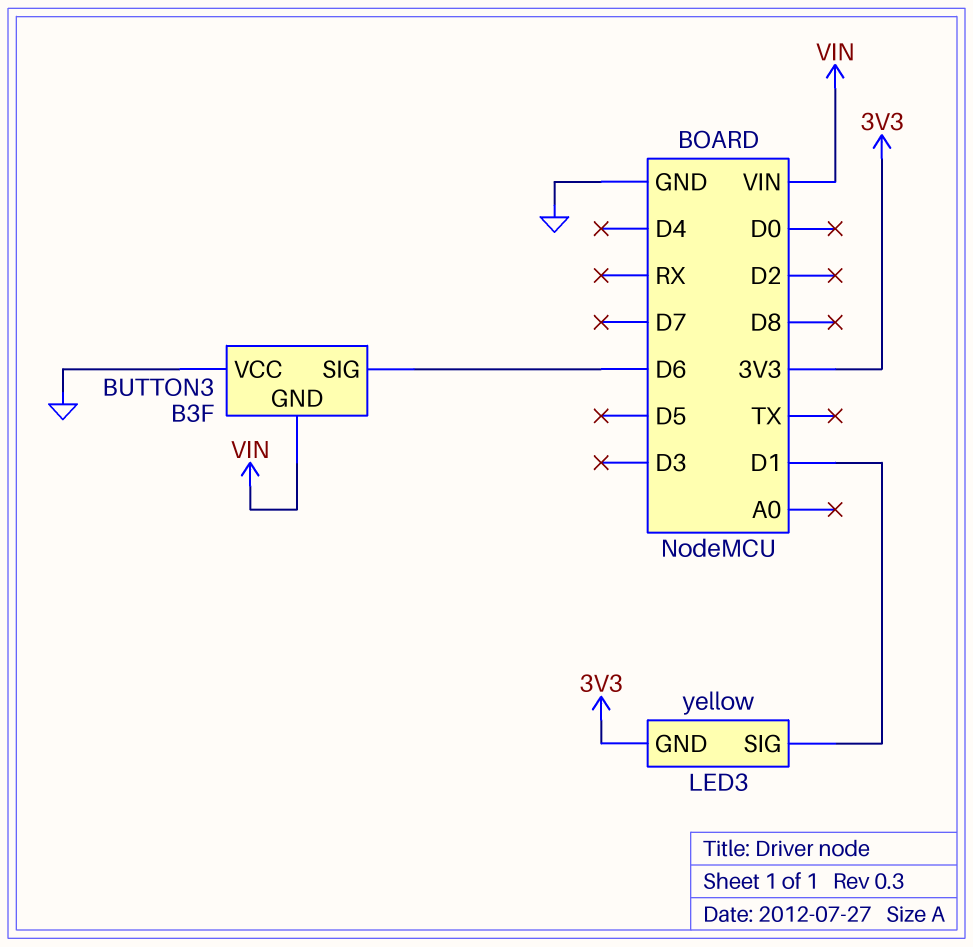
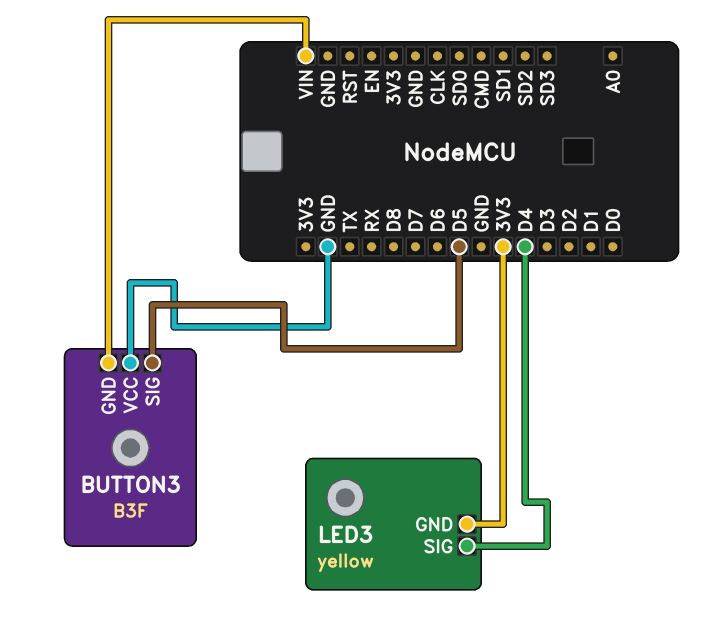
BUTTON3 pin SIG: D6 -> D5
LED3 pin SIG: D1 -> D4

